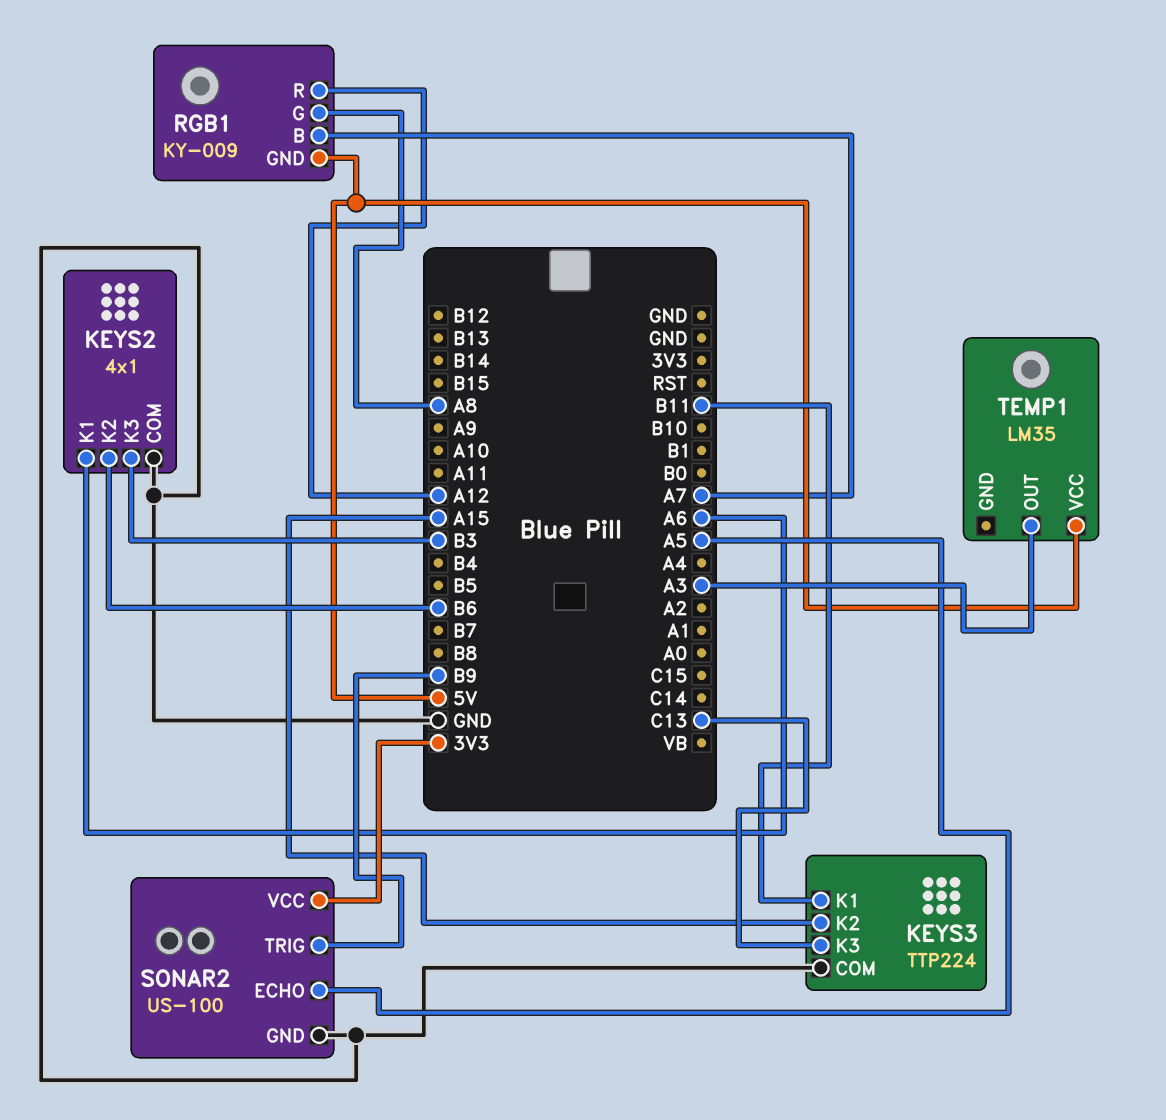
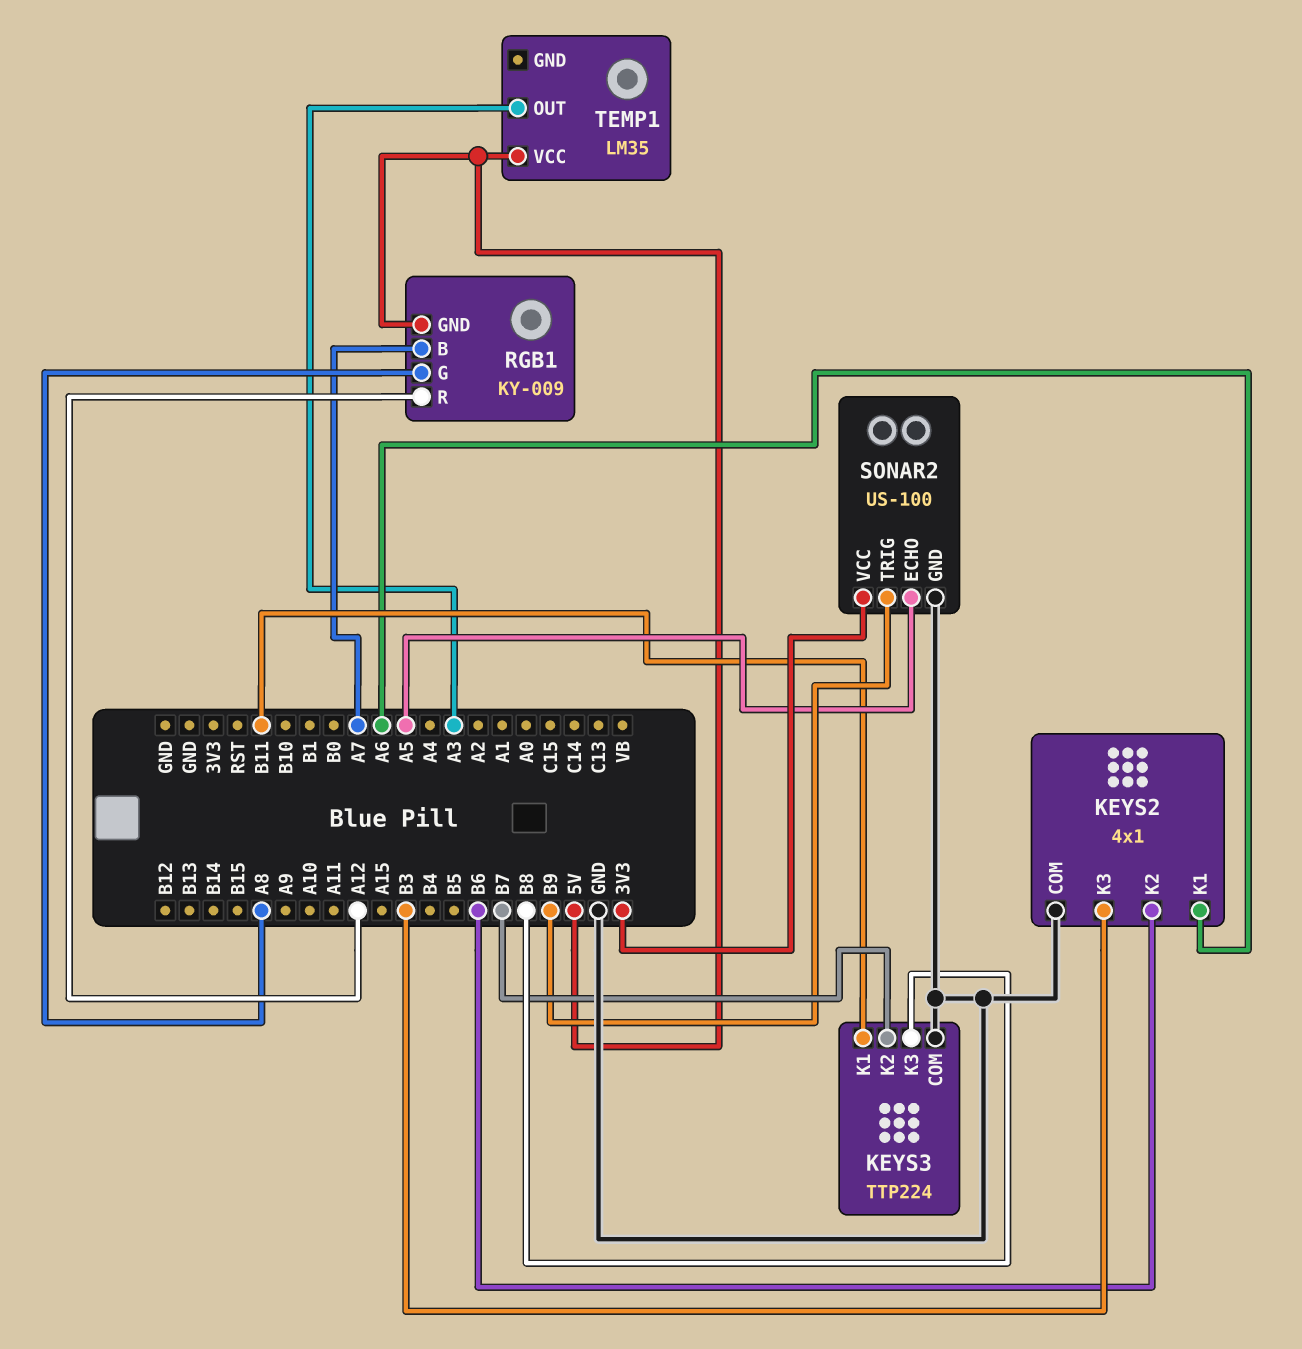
KEYS3 pin K2: A15 -> B7
KEYS3 pin K3: C13 -> B8

